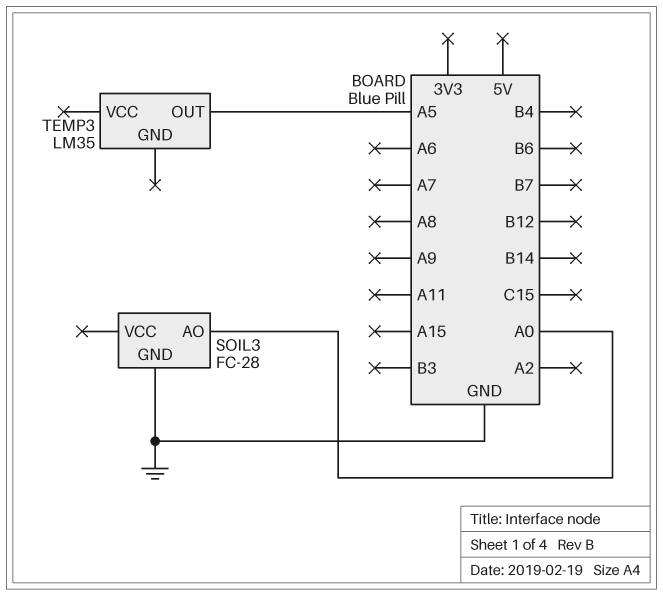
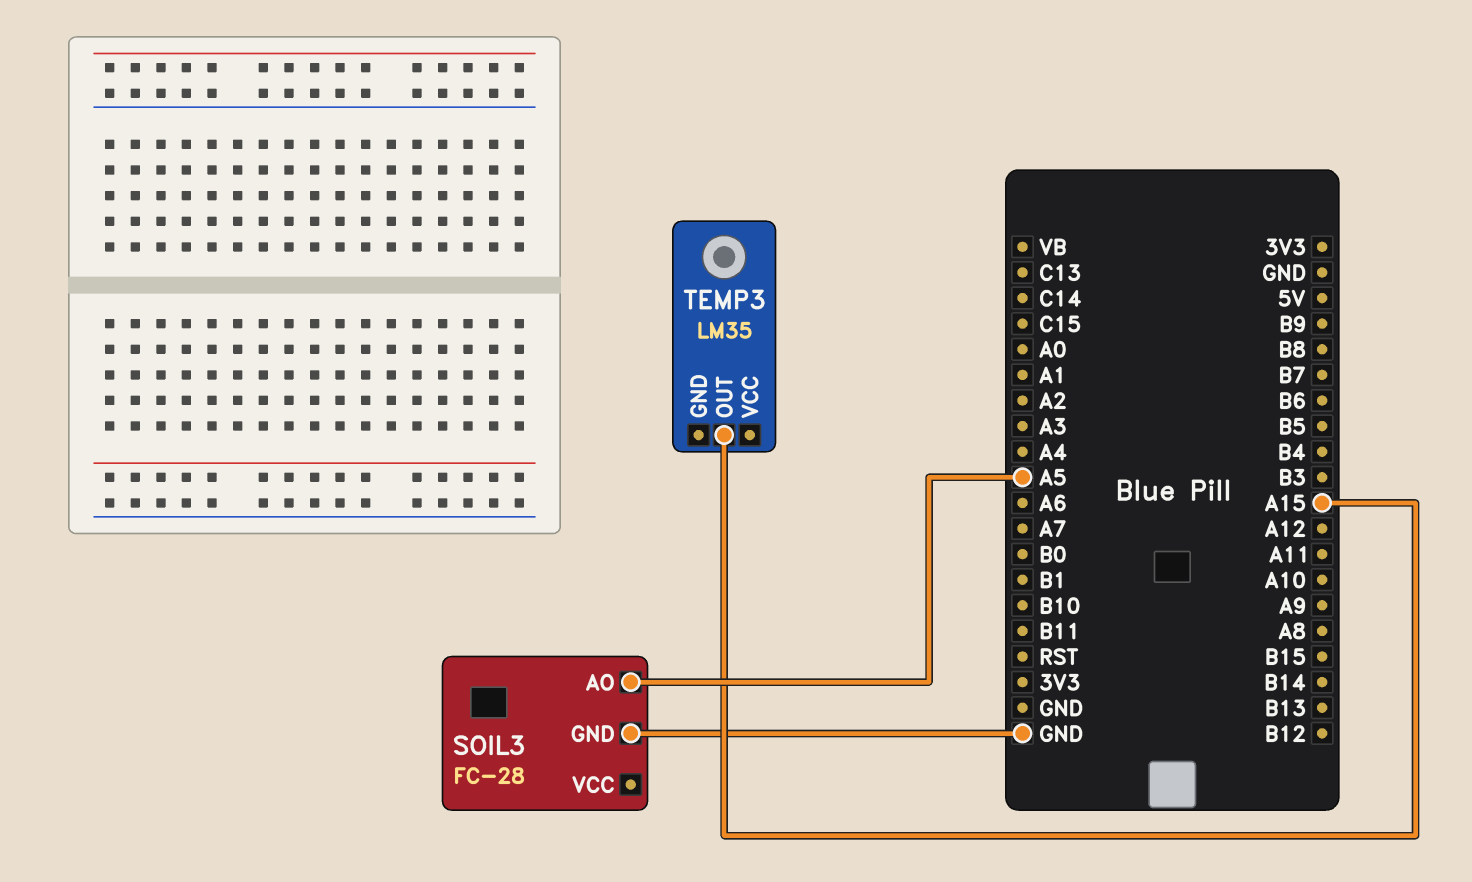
SOIL3 pin AO: A0 -> A5
TEMP3 pin OUT: A5 -> A15

